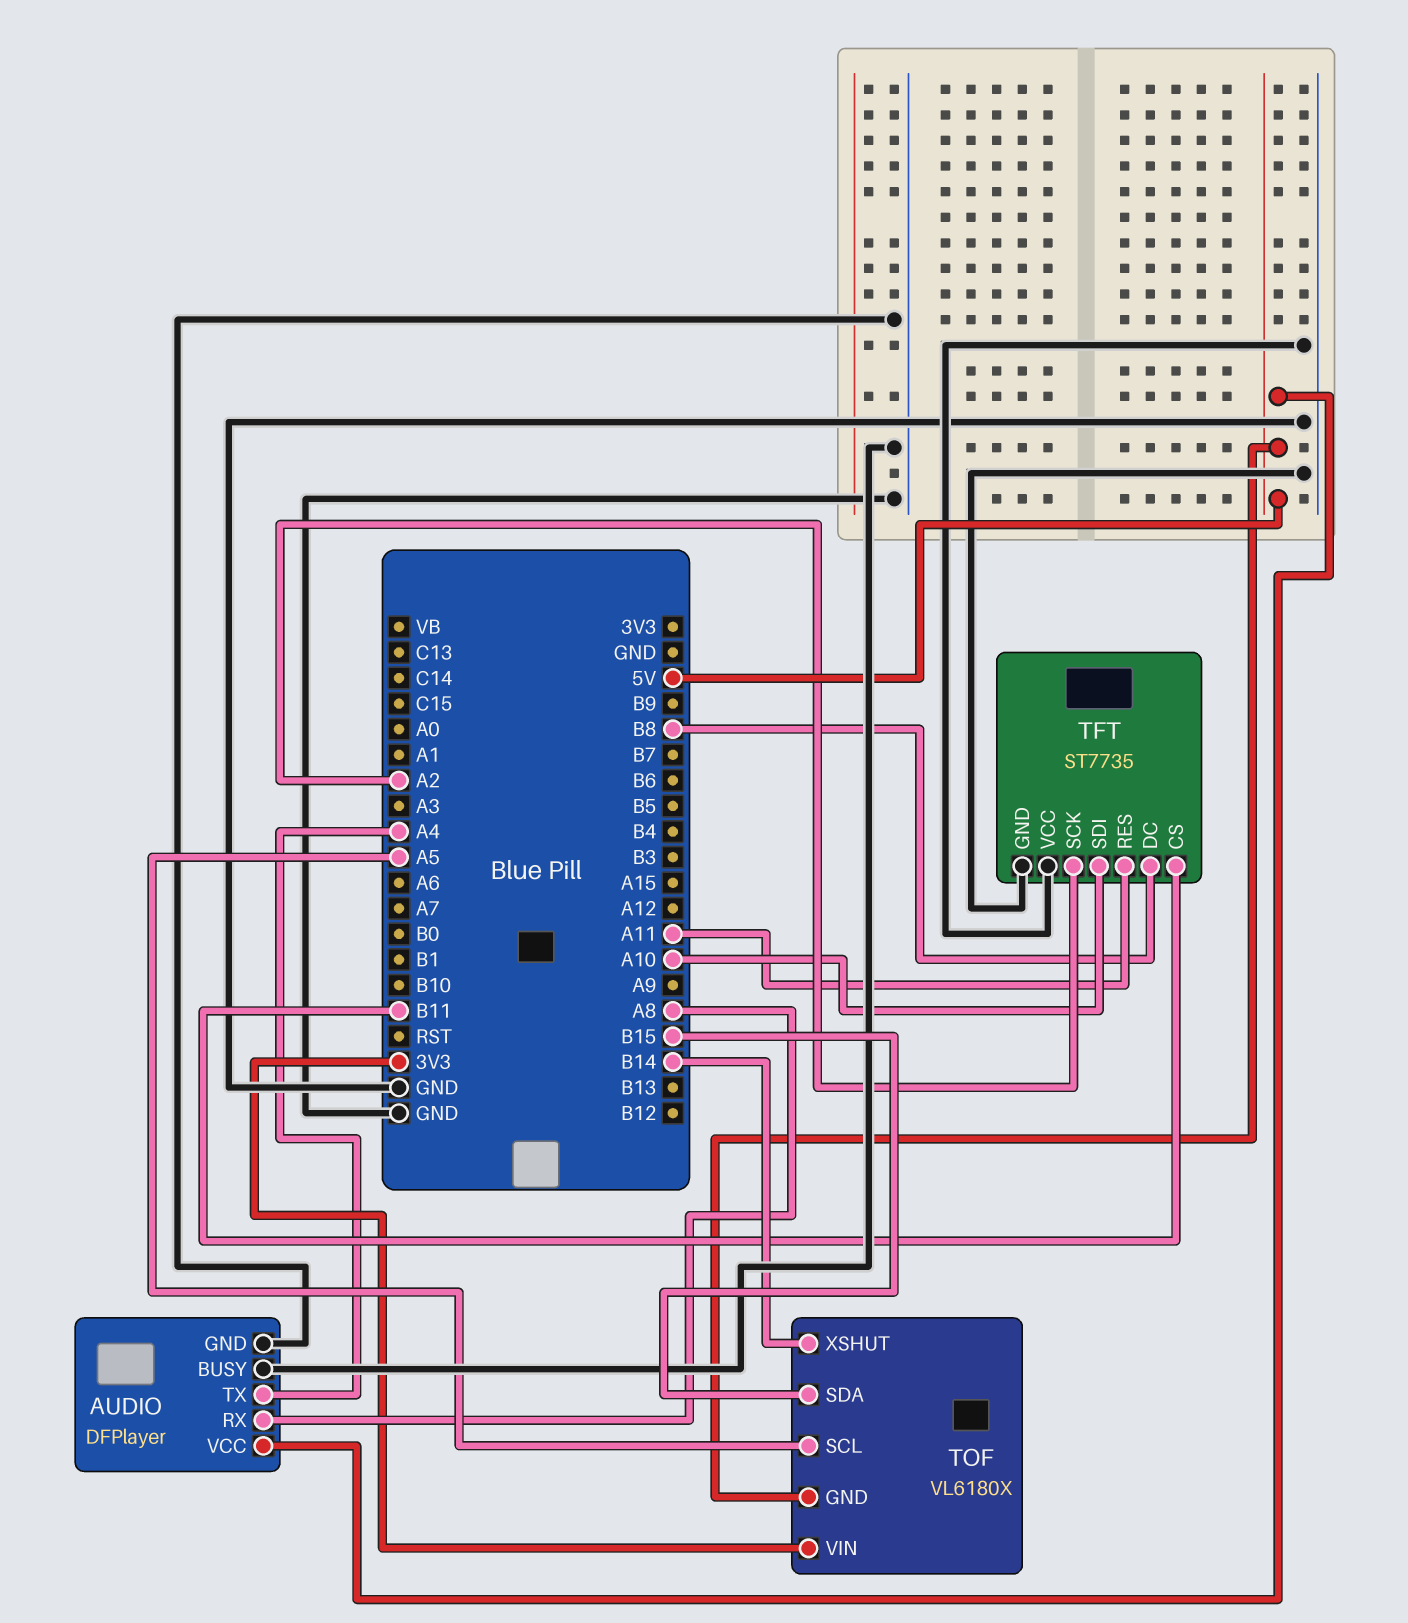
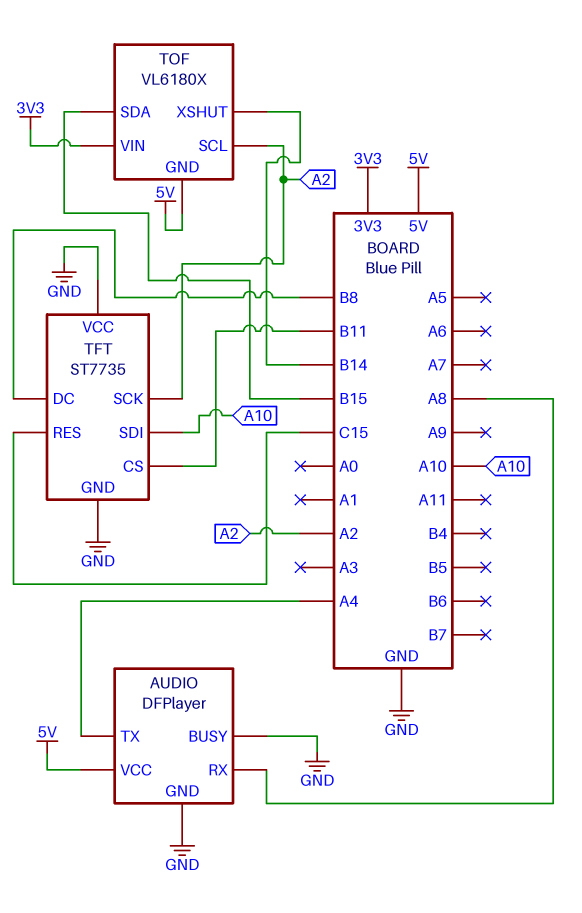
TFT pin RES: A11 -> C15
TOF pin SCL: A5 -> A2

